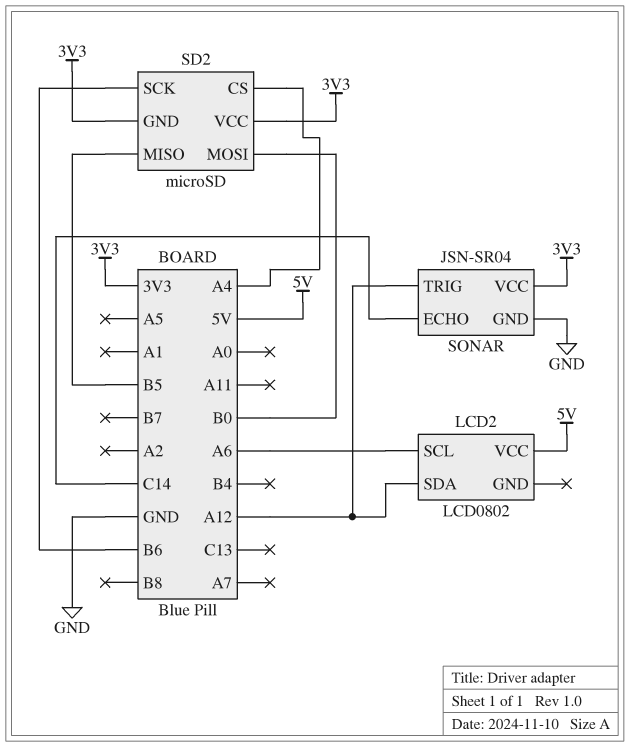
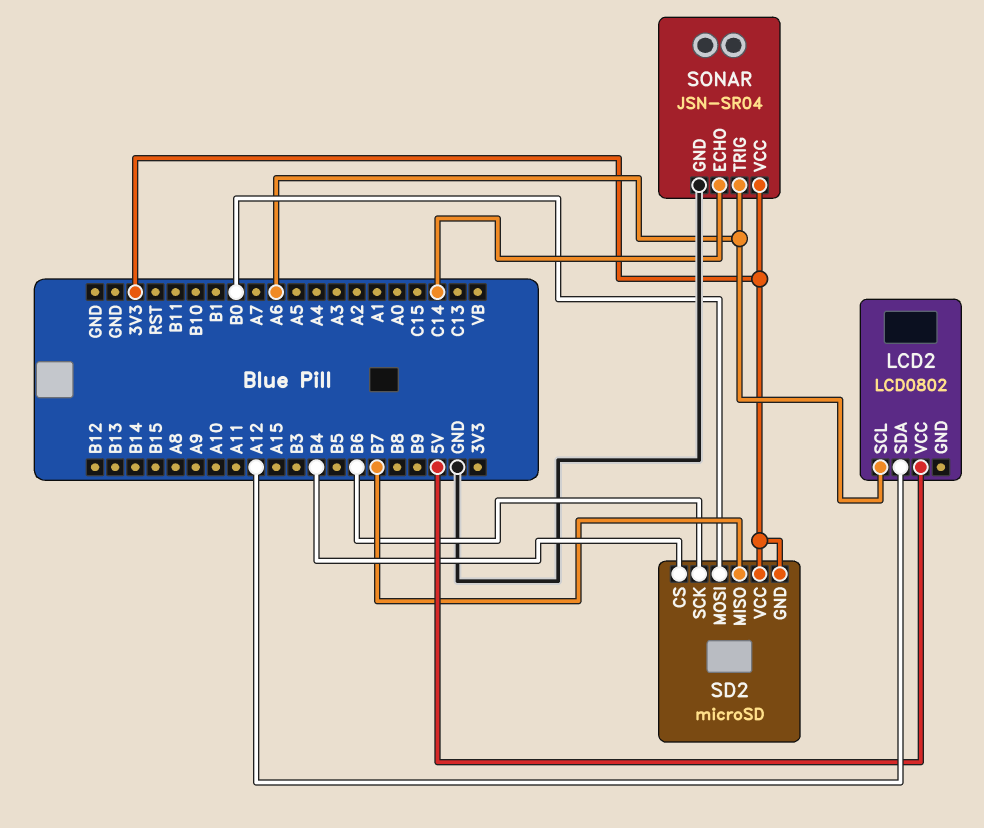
SD2 pin CS: A4 -> B4
SD2 pin MISO: B5 -> B7
SONAR pin TRIG: A12 -> A6

